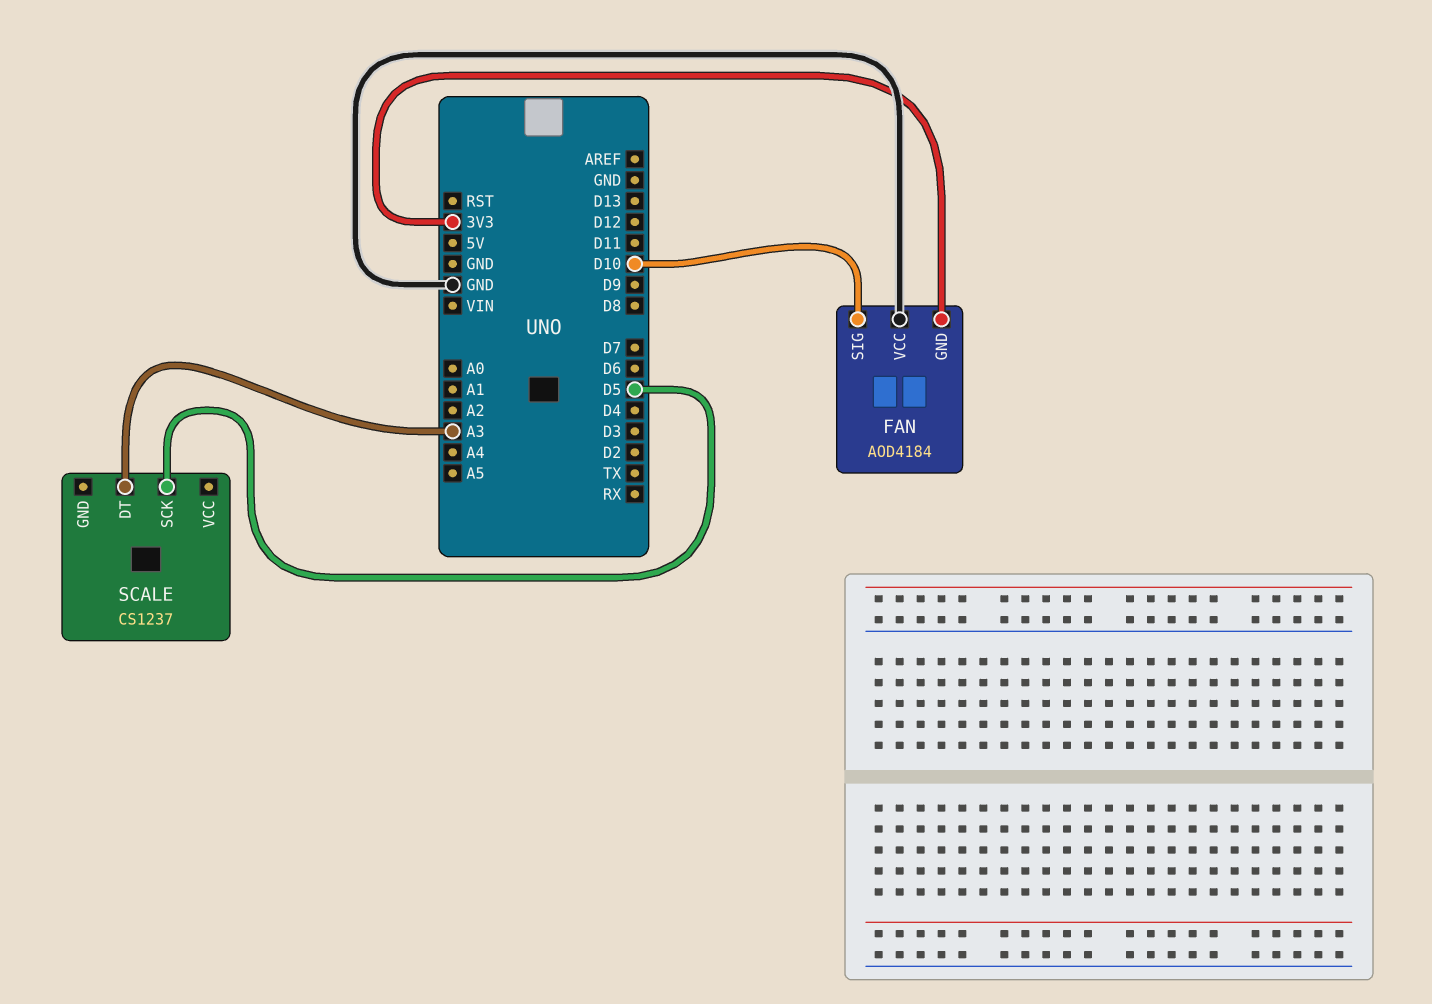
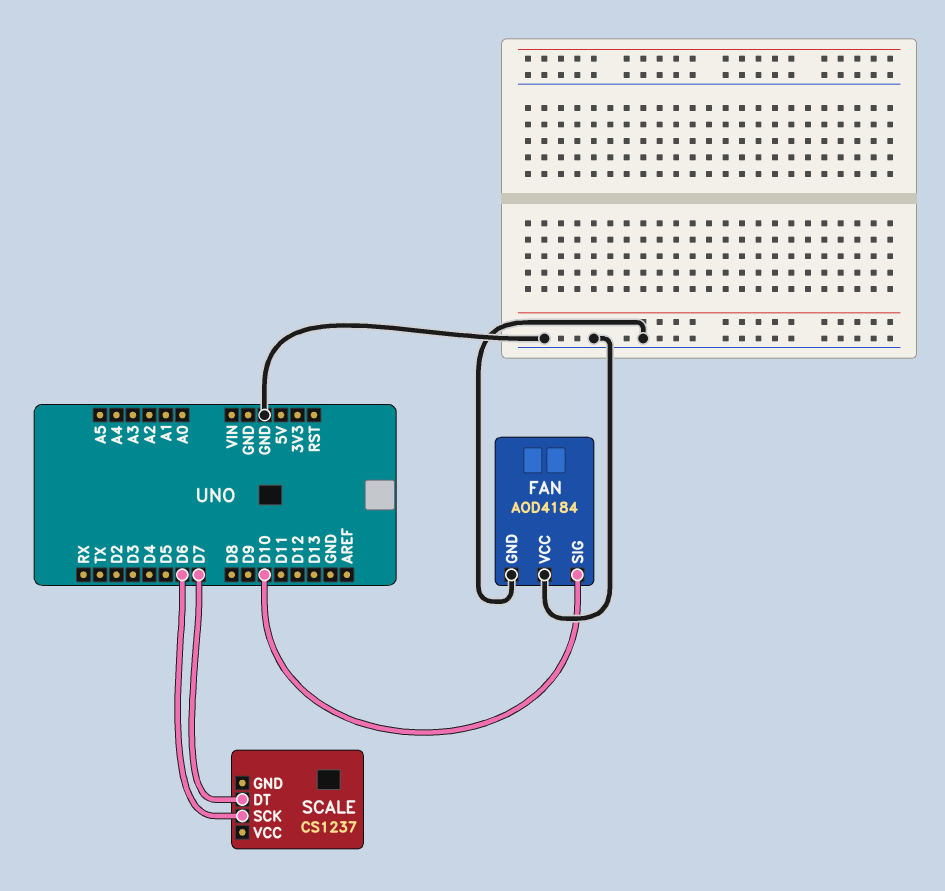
FAN pin GND: 3V3 -> GND
SCALE pin DT: A3 -> D7
SCALE pin SCK: D5 -> D6

